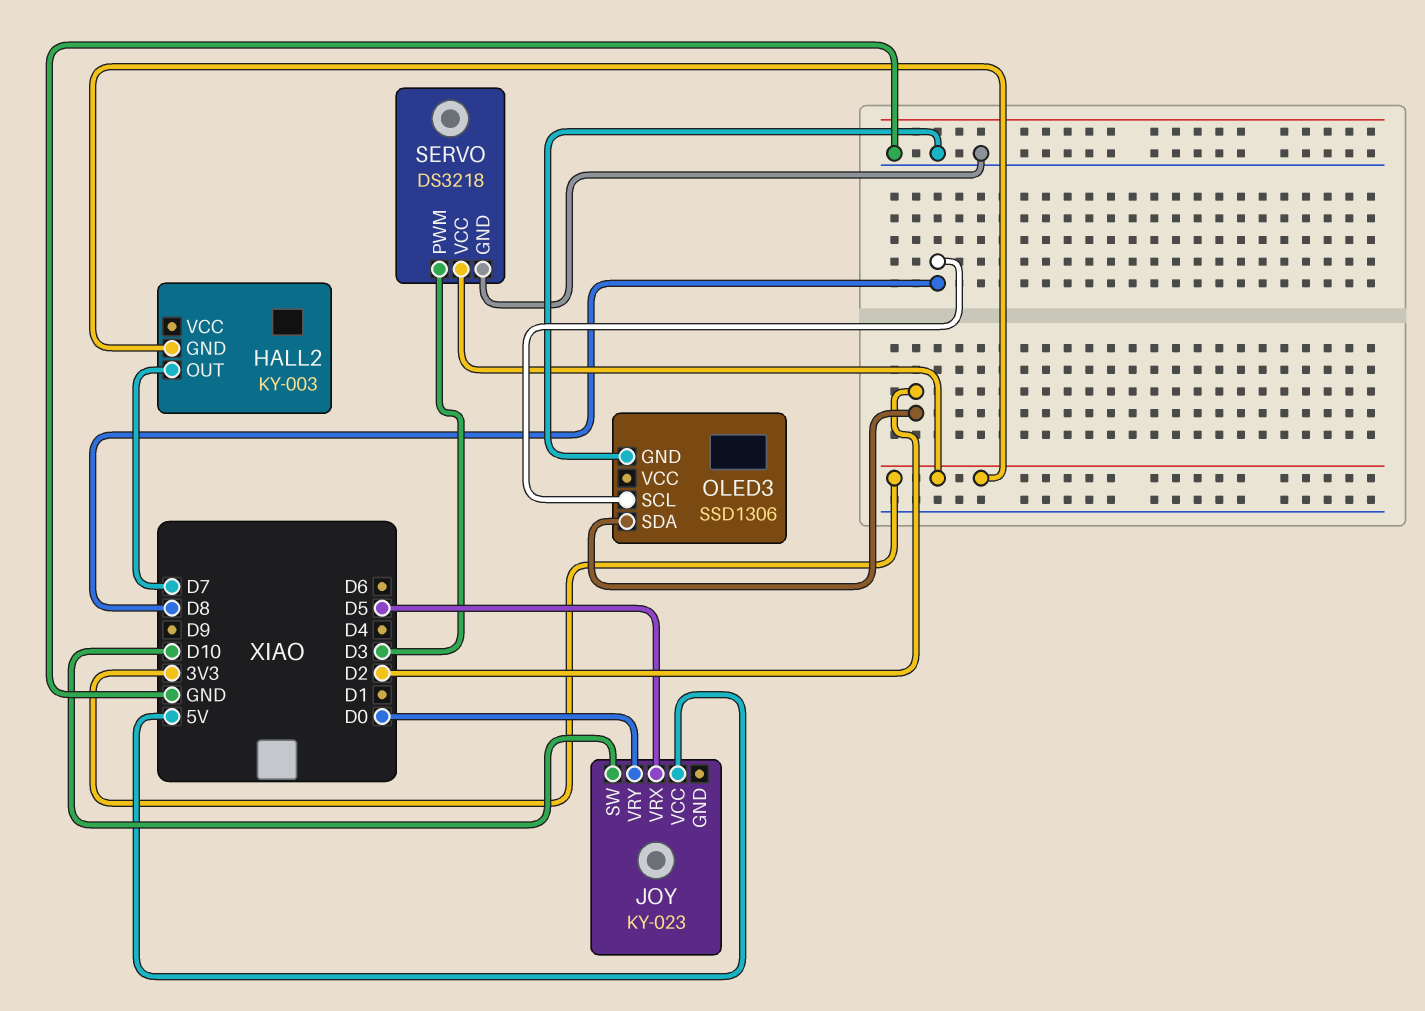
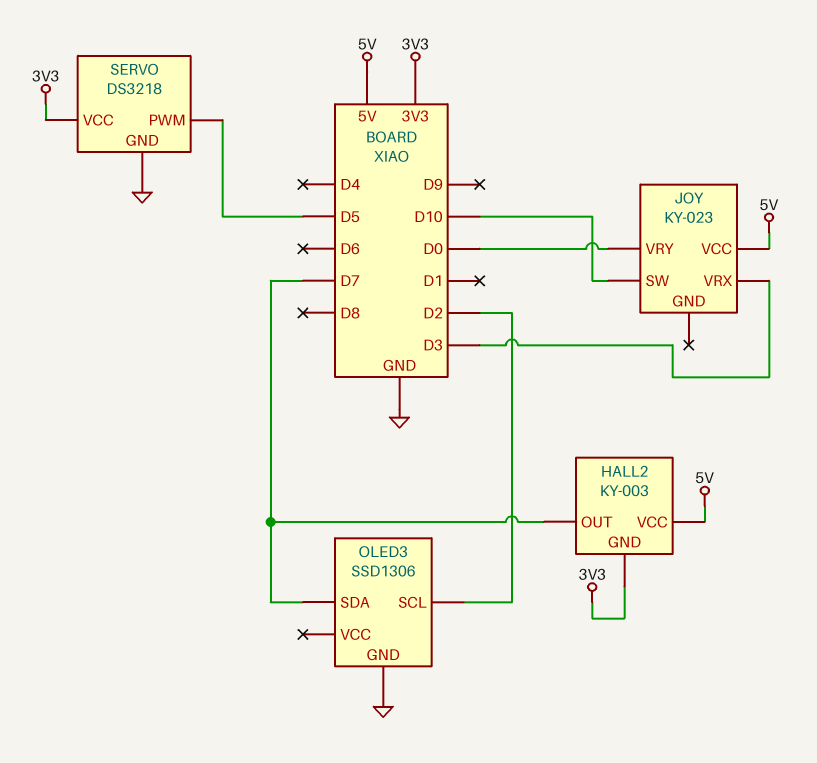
HALL2 pin VCC: none -> 5V
JOY pin VRX: D5 -> D3
OLED3 pin SCL: D8 -> D2
OLED3 pin SDA: D2 -> D7
SERVO pin PWM: D3 -> D5

